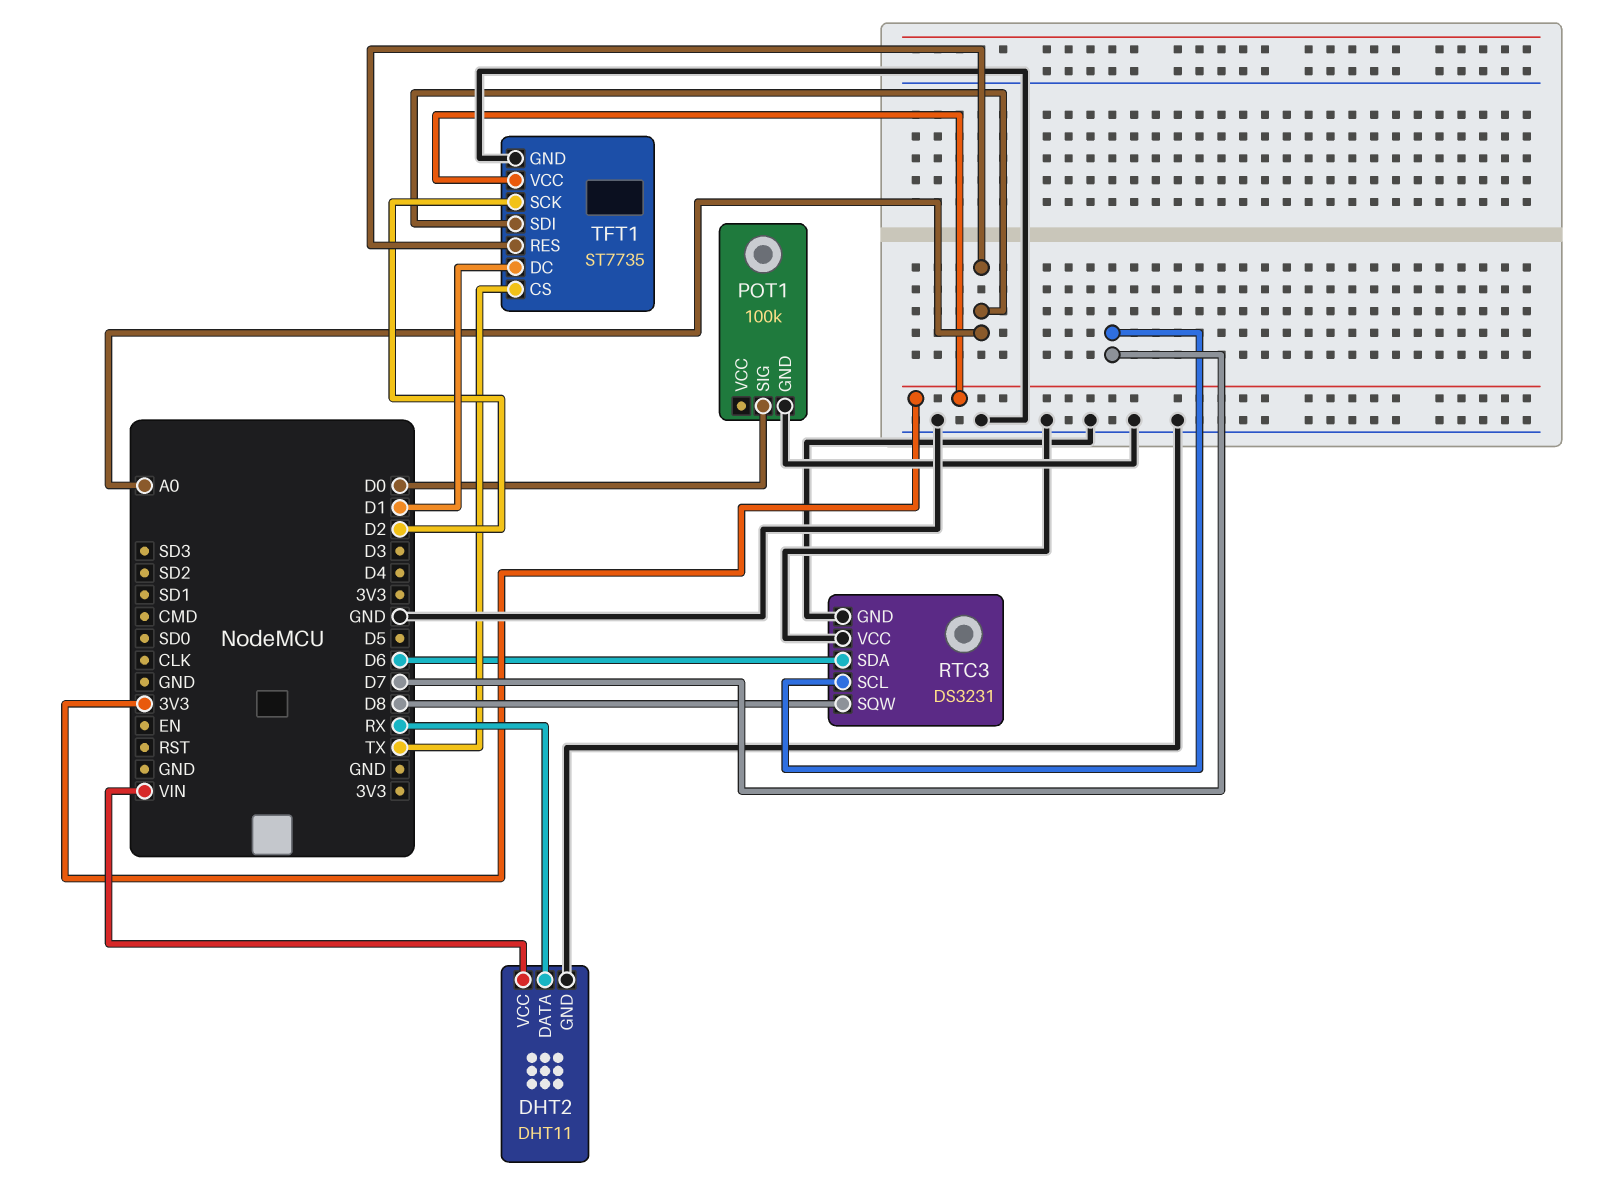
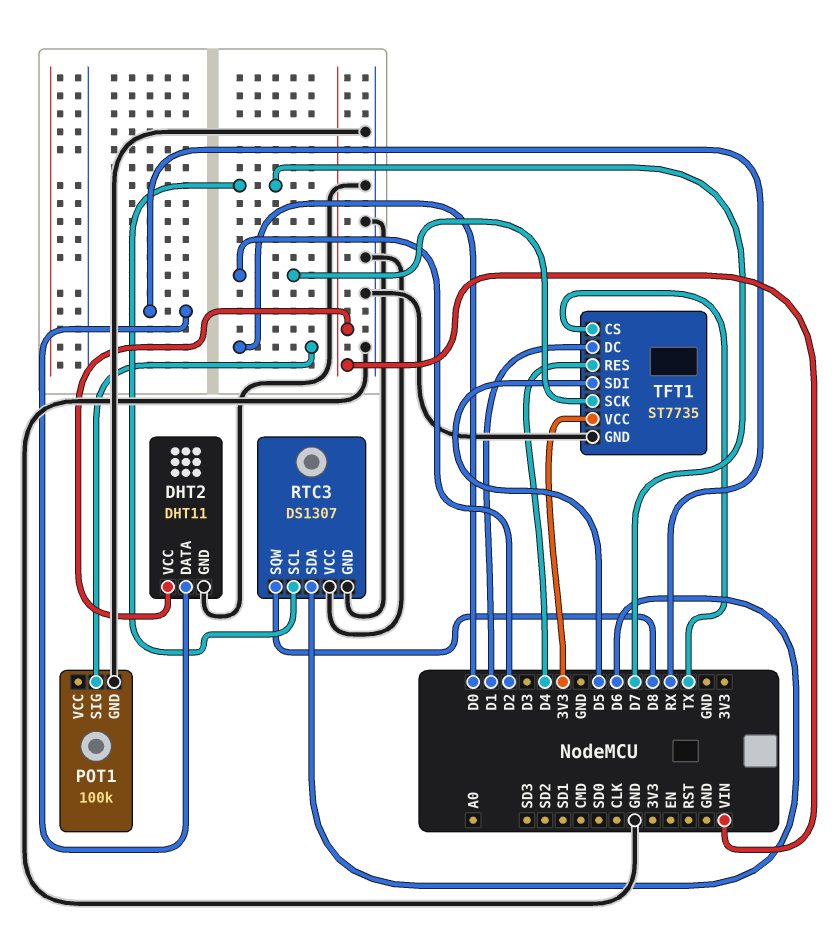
RTC3: DS3231 -> DS1307
TFT1 pin RES: A0 -> D4
TFT1 pin SDI: A0 -> D5

